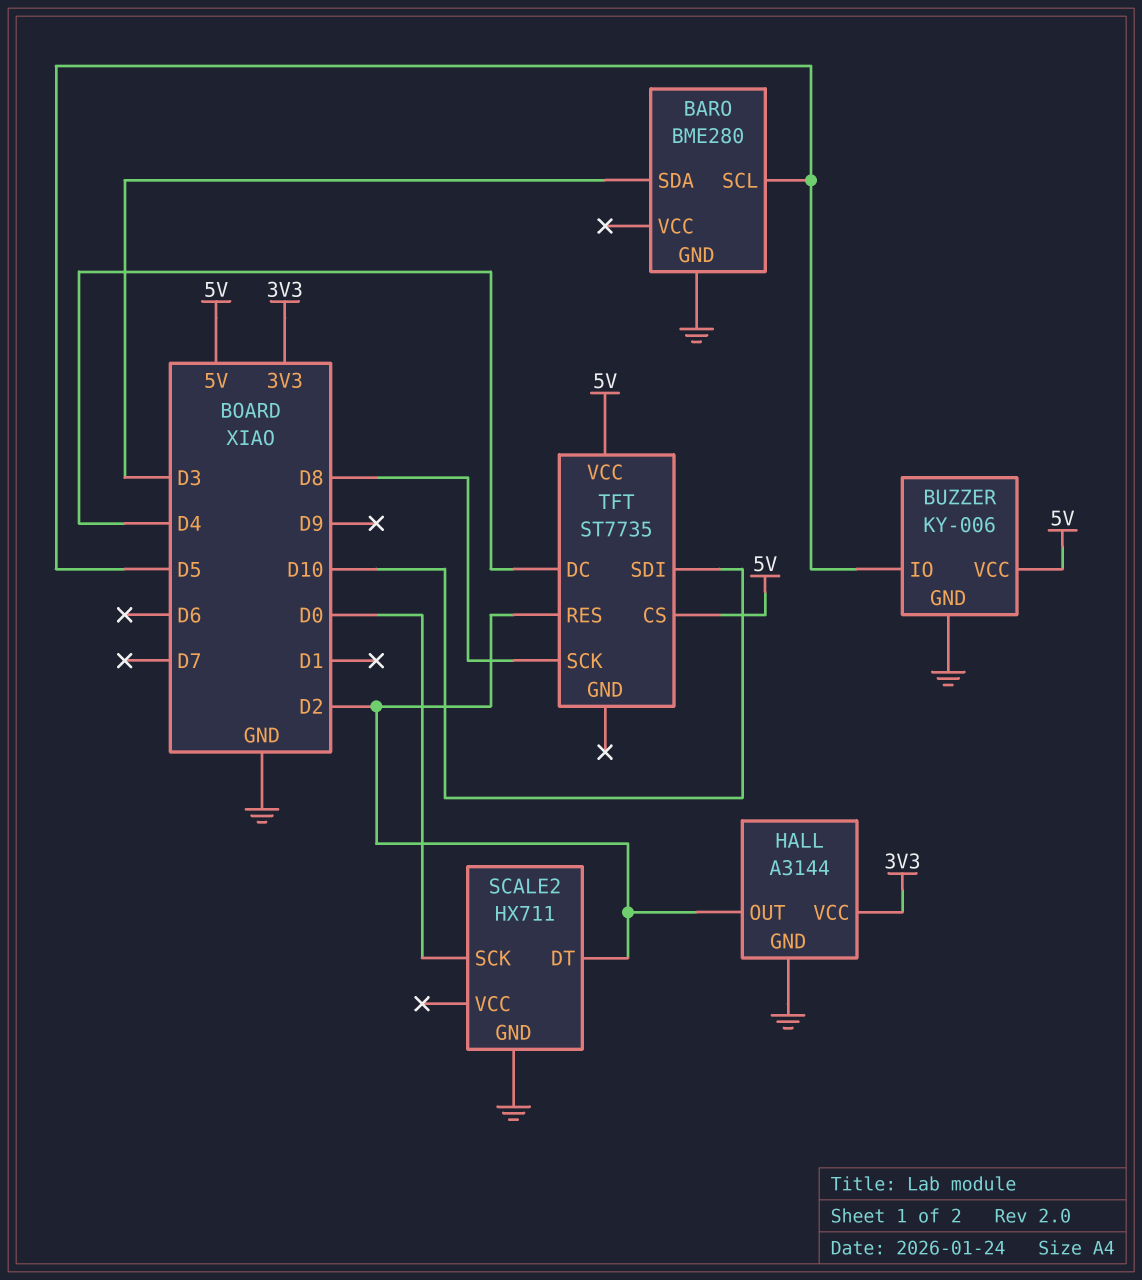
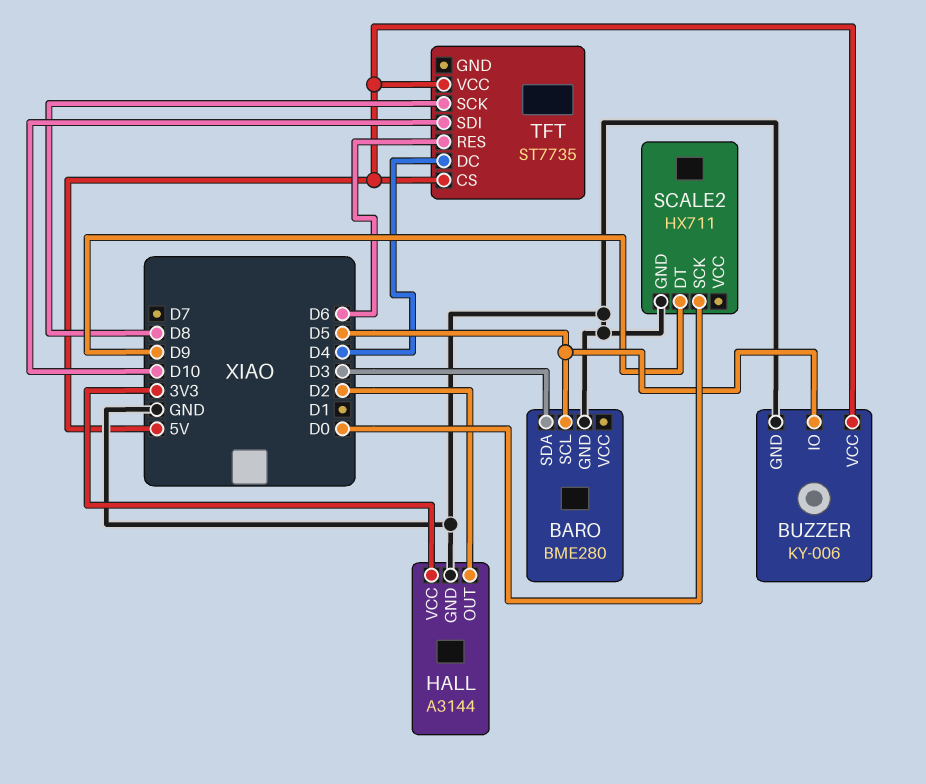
SCALE2 pin DT: D2 -> D9
TFT pin RES: D2 -> D6

